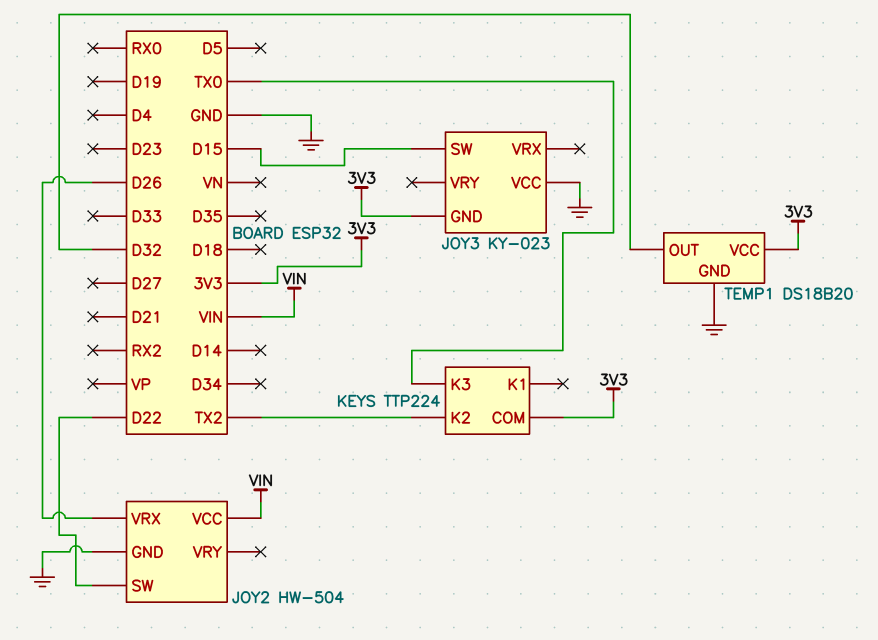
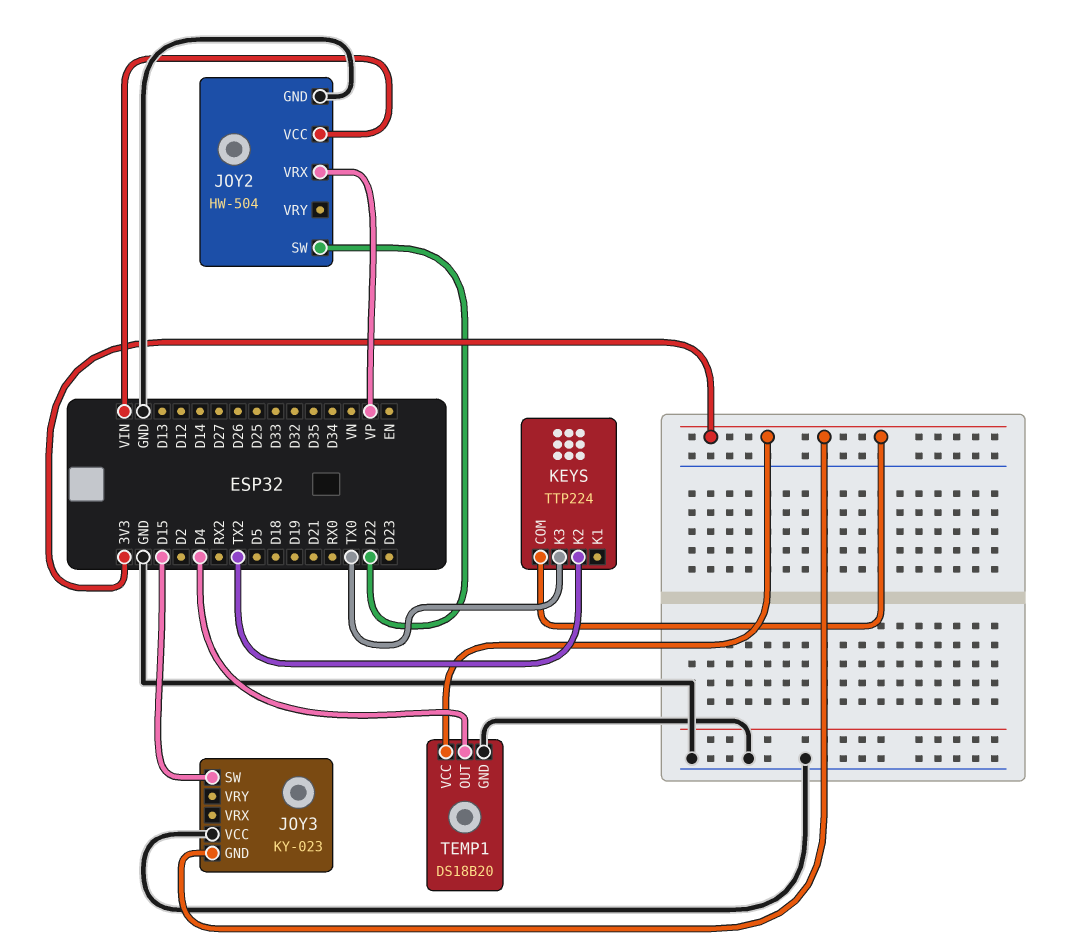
JOY2 pin VRX: D26 -> VP
TEMP1 pin OUT: D32 -> D4

